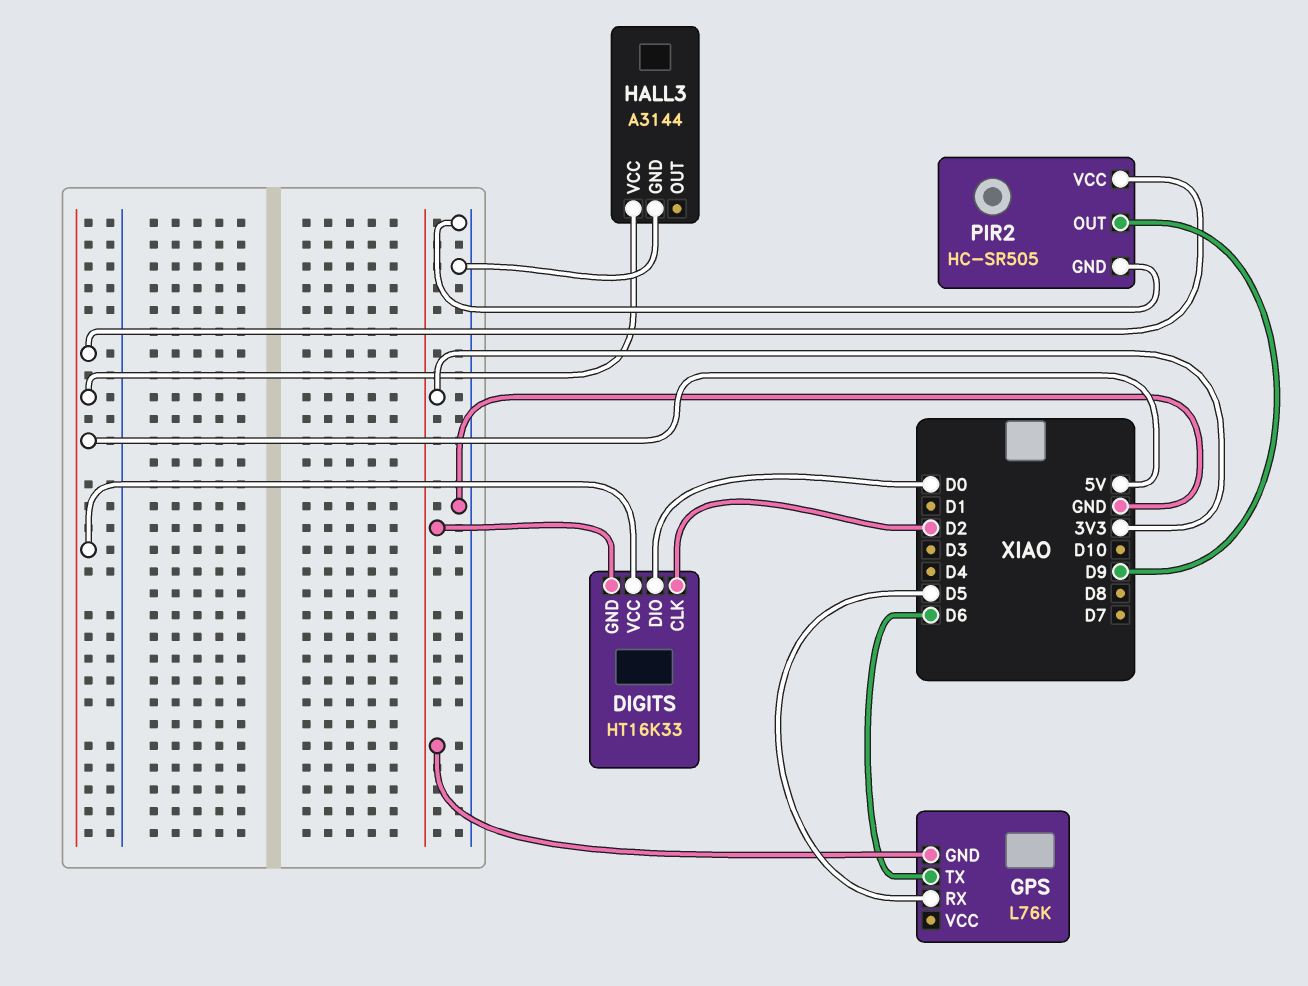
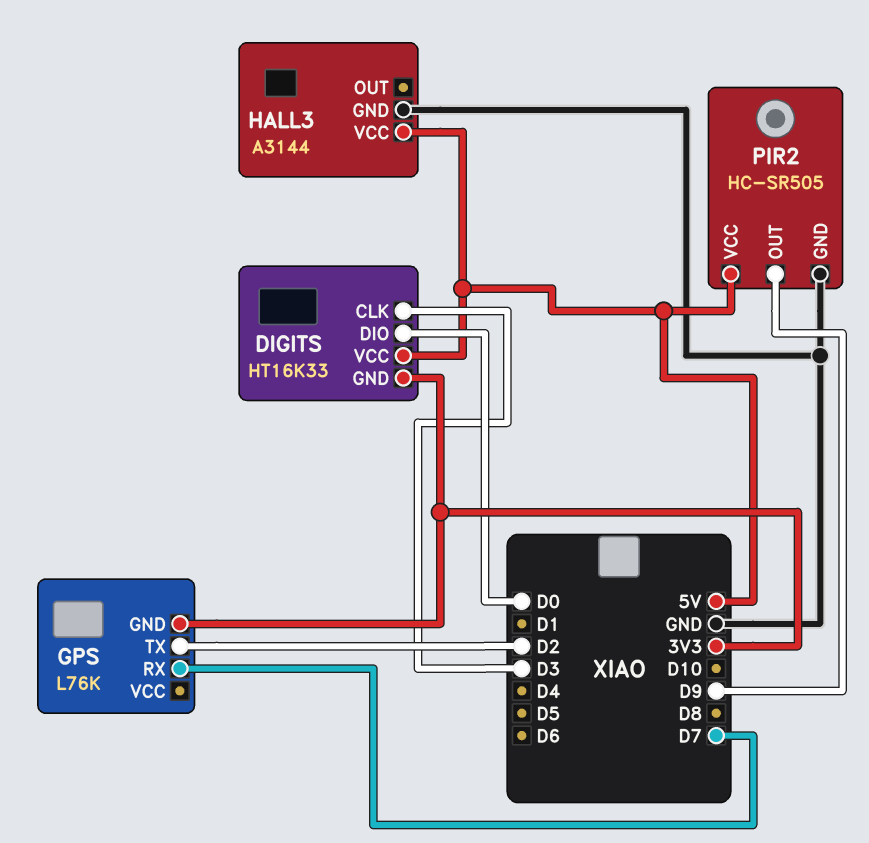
DIGITS pin CLK: D2 -> D3
GPS pin RX: D5 -> D7
GPS pin TX: D6 -> D2

